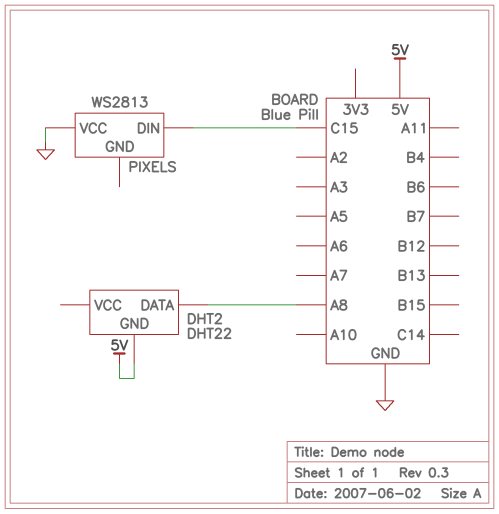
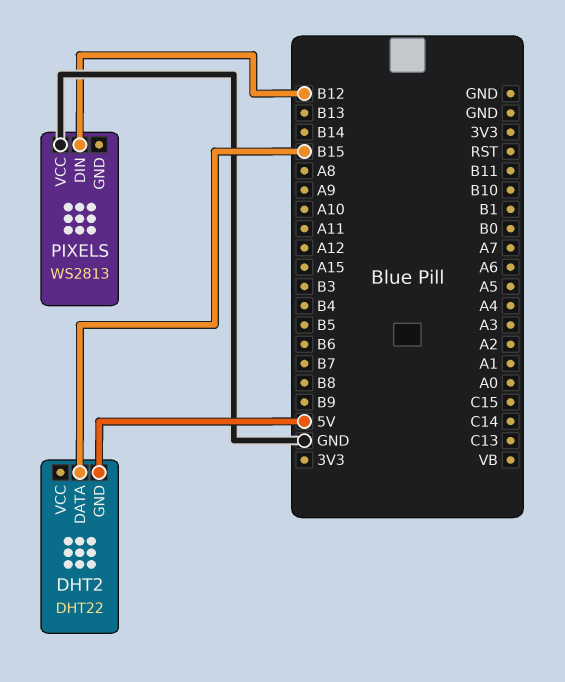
DHT2 pin DATA: A8 -> B15
PIXELS pin DIN: C15 -> B12

